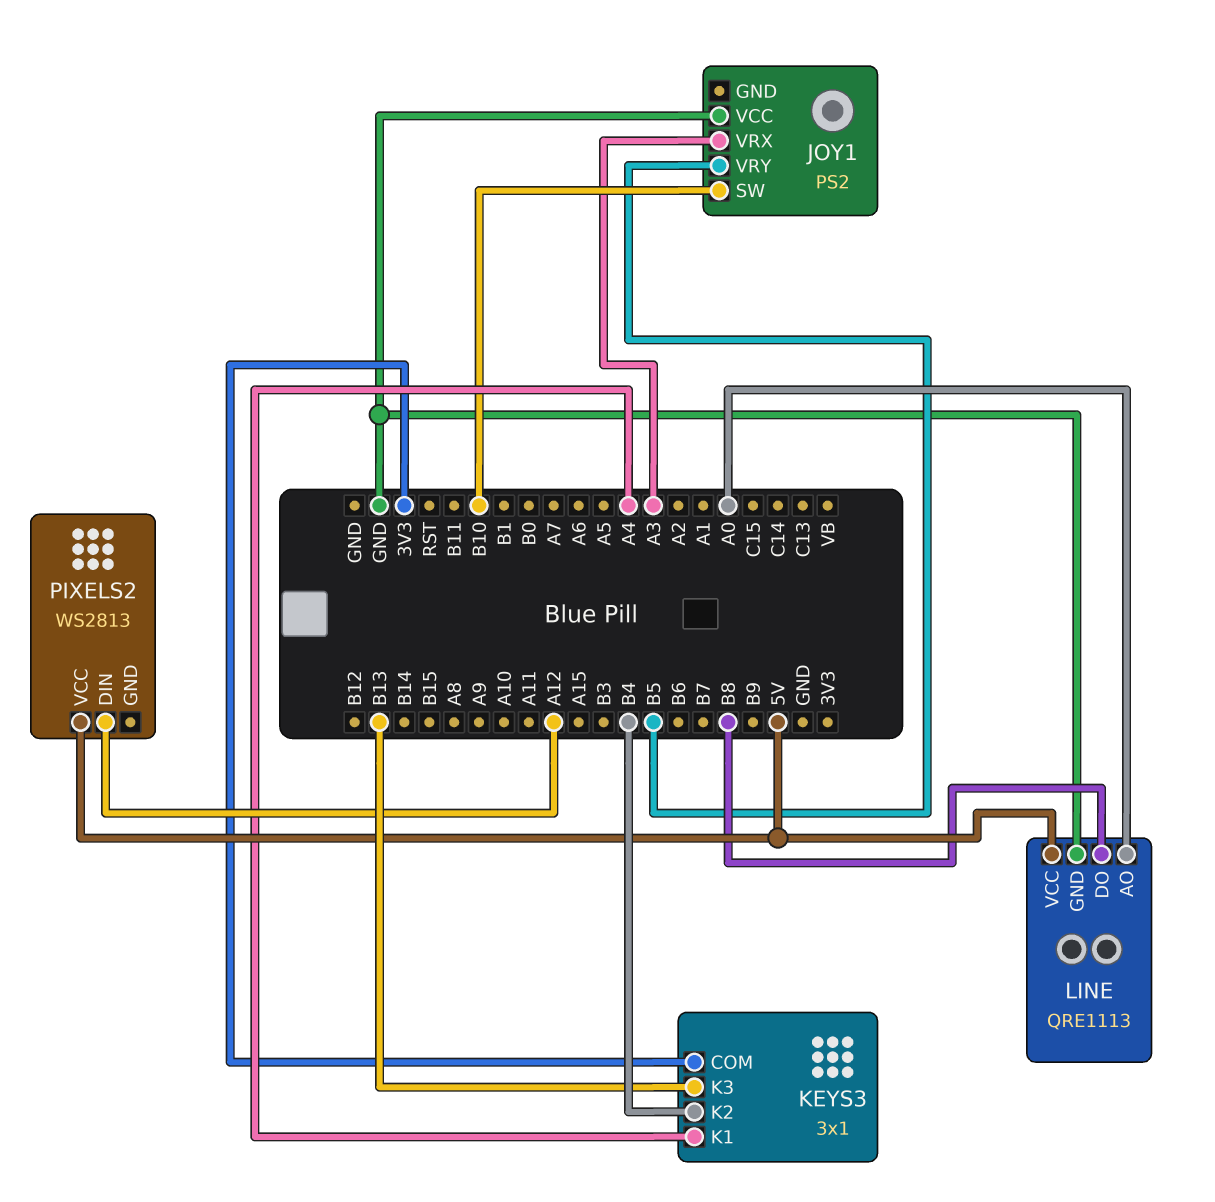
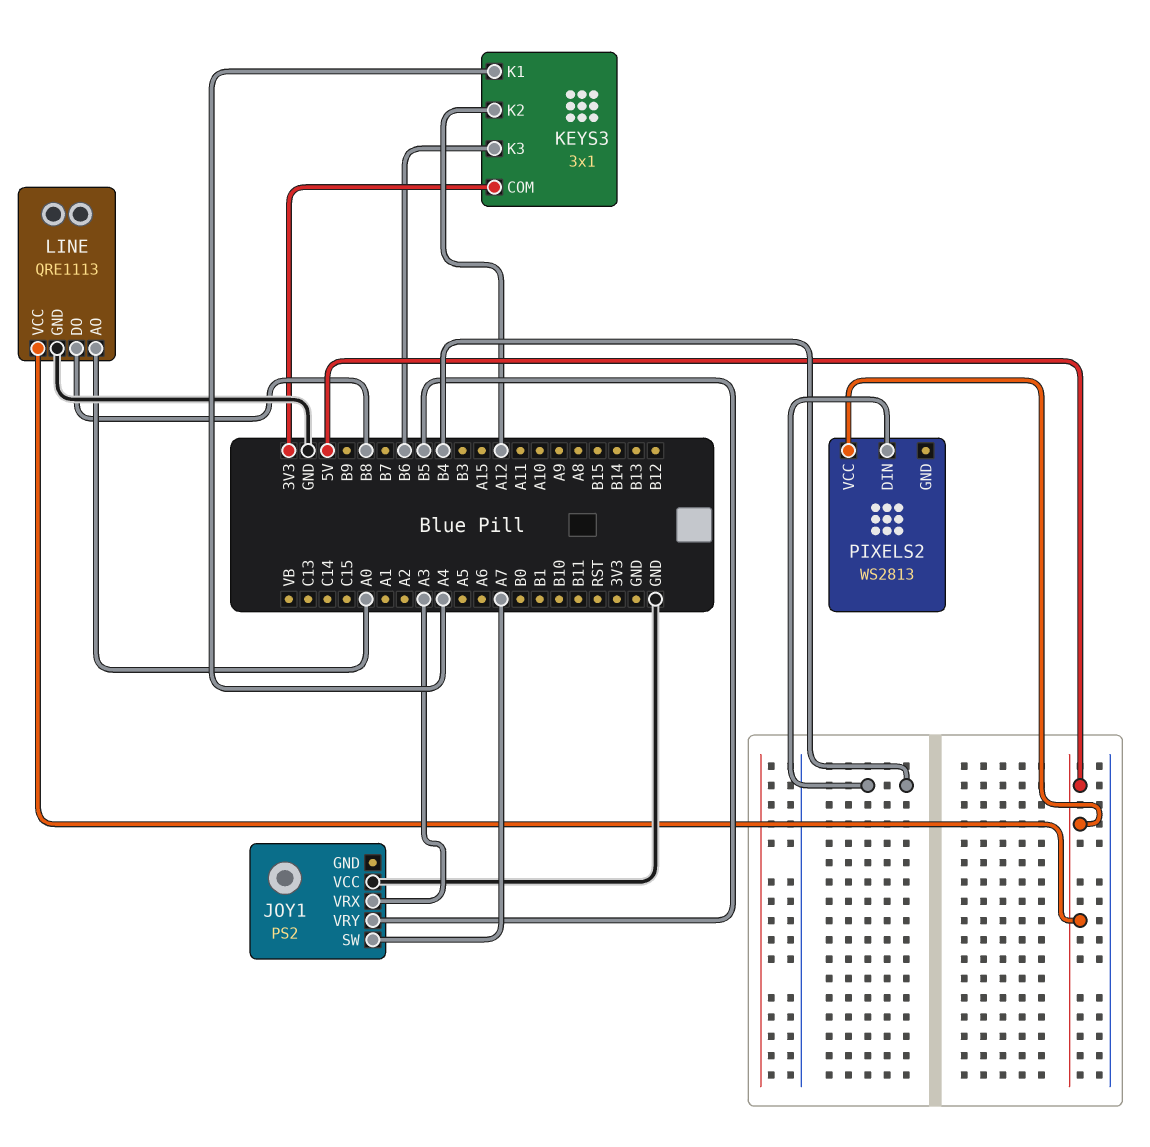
JOY1 pin SW: B10 -> A7
KEYS3 pin K2: B4 -> A12
KEYS3 pin K3: B13 -> B6
PIXELS2 pin DIN: A12 -> B4

